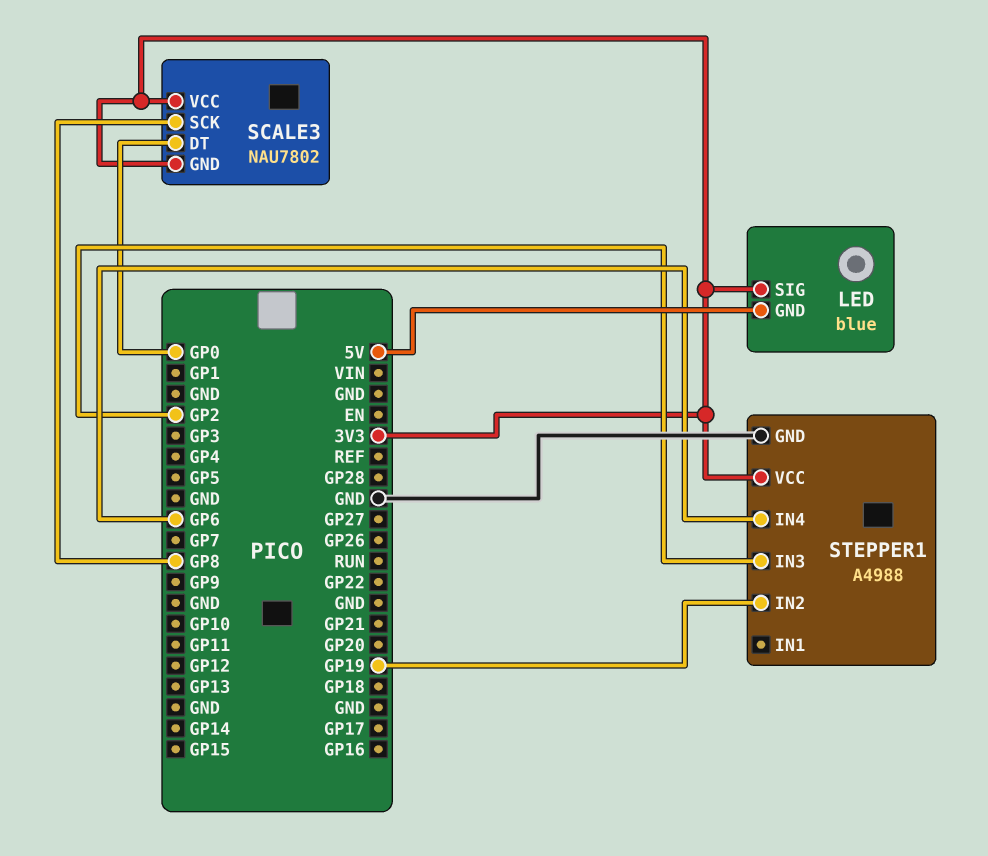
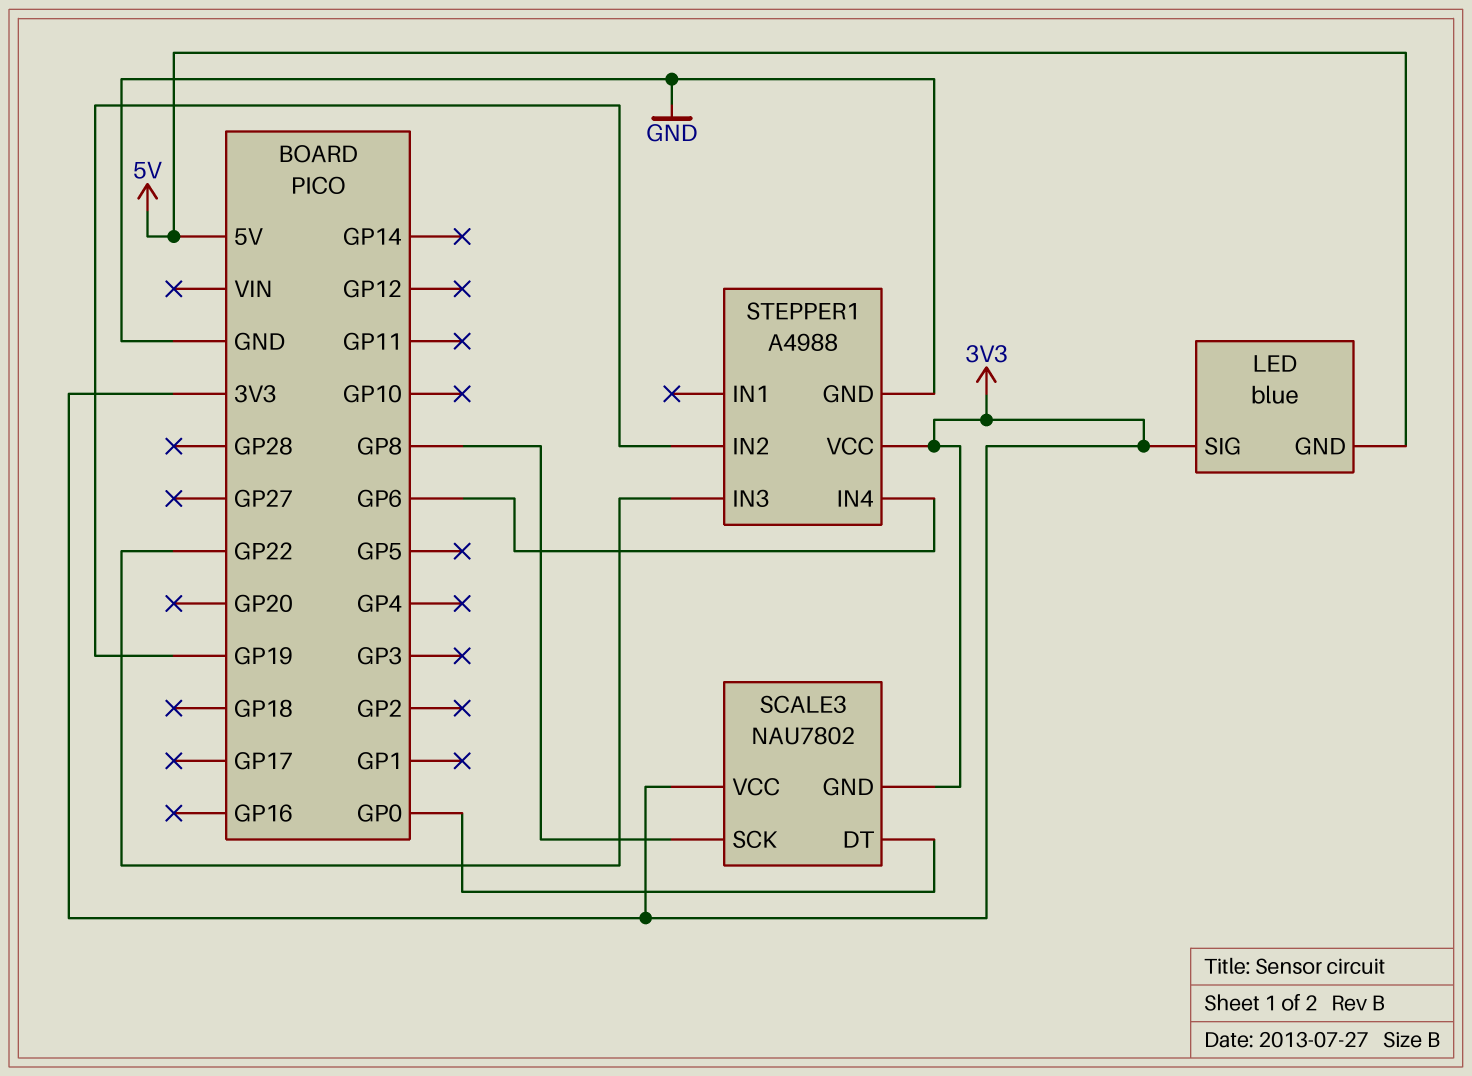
STEPPER1 pin IN3: GP2 -> GP22

